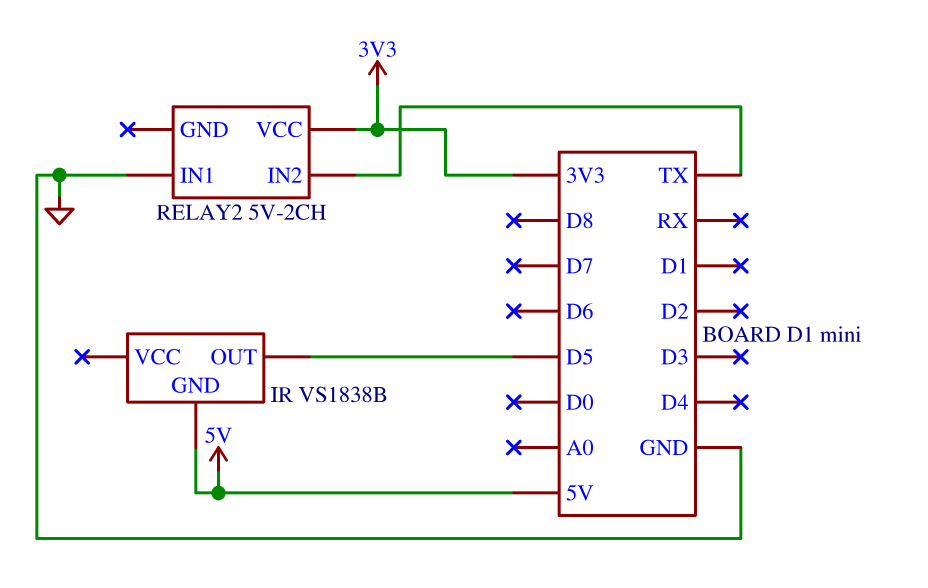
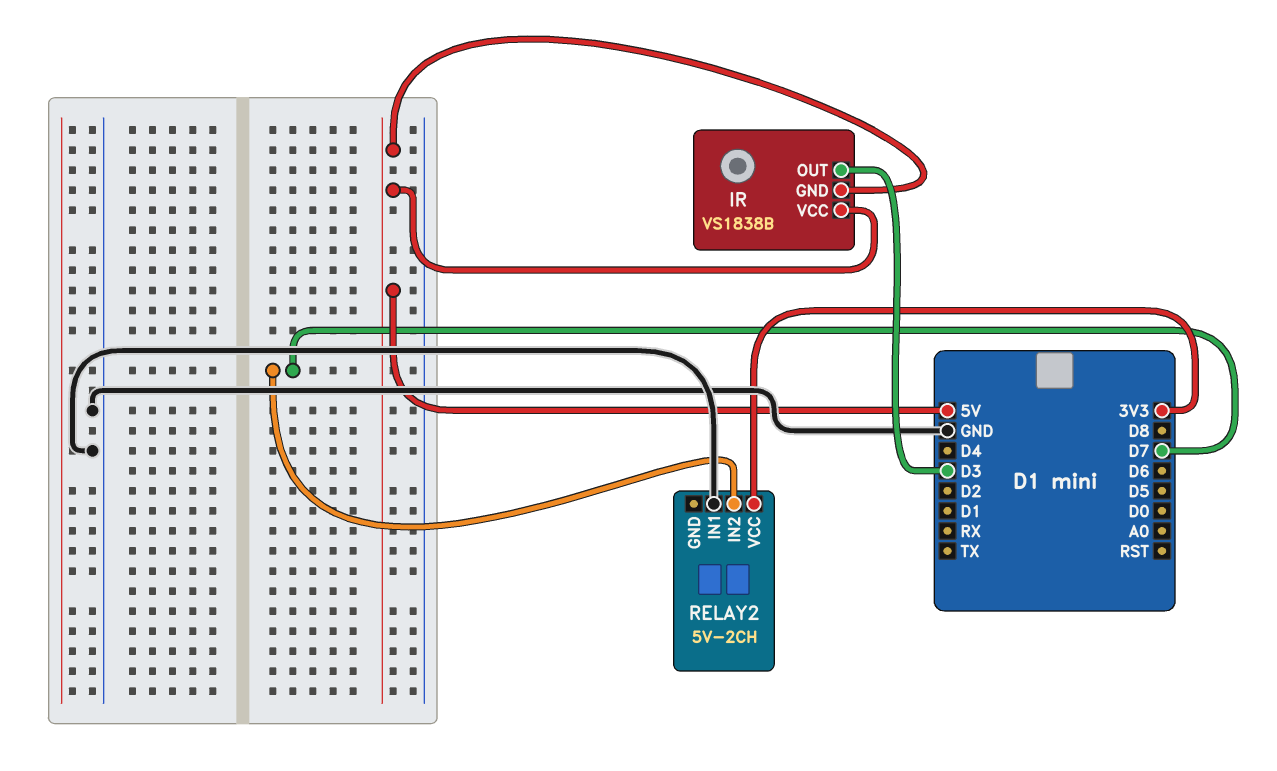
IR pin OUT: D5 -> D3
IR pin VCC: none -> 5V
RELAY2 pin IN2: TX -> D7

